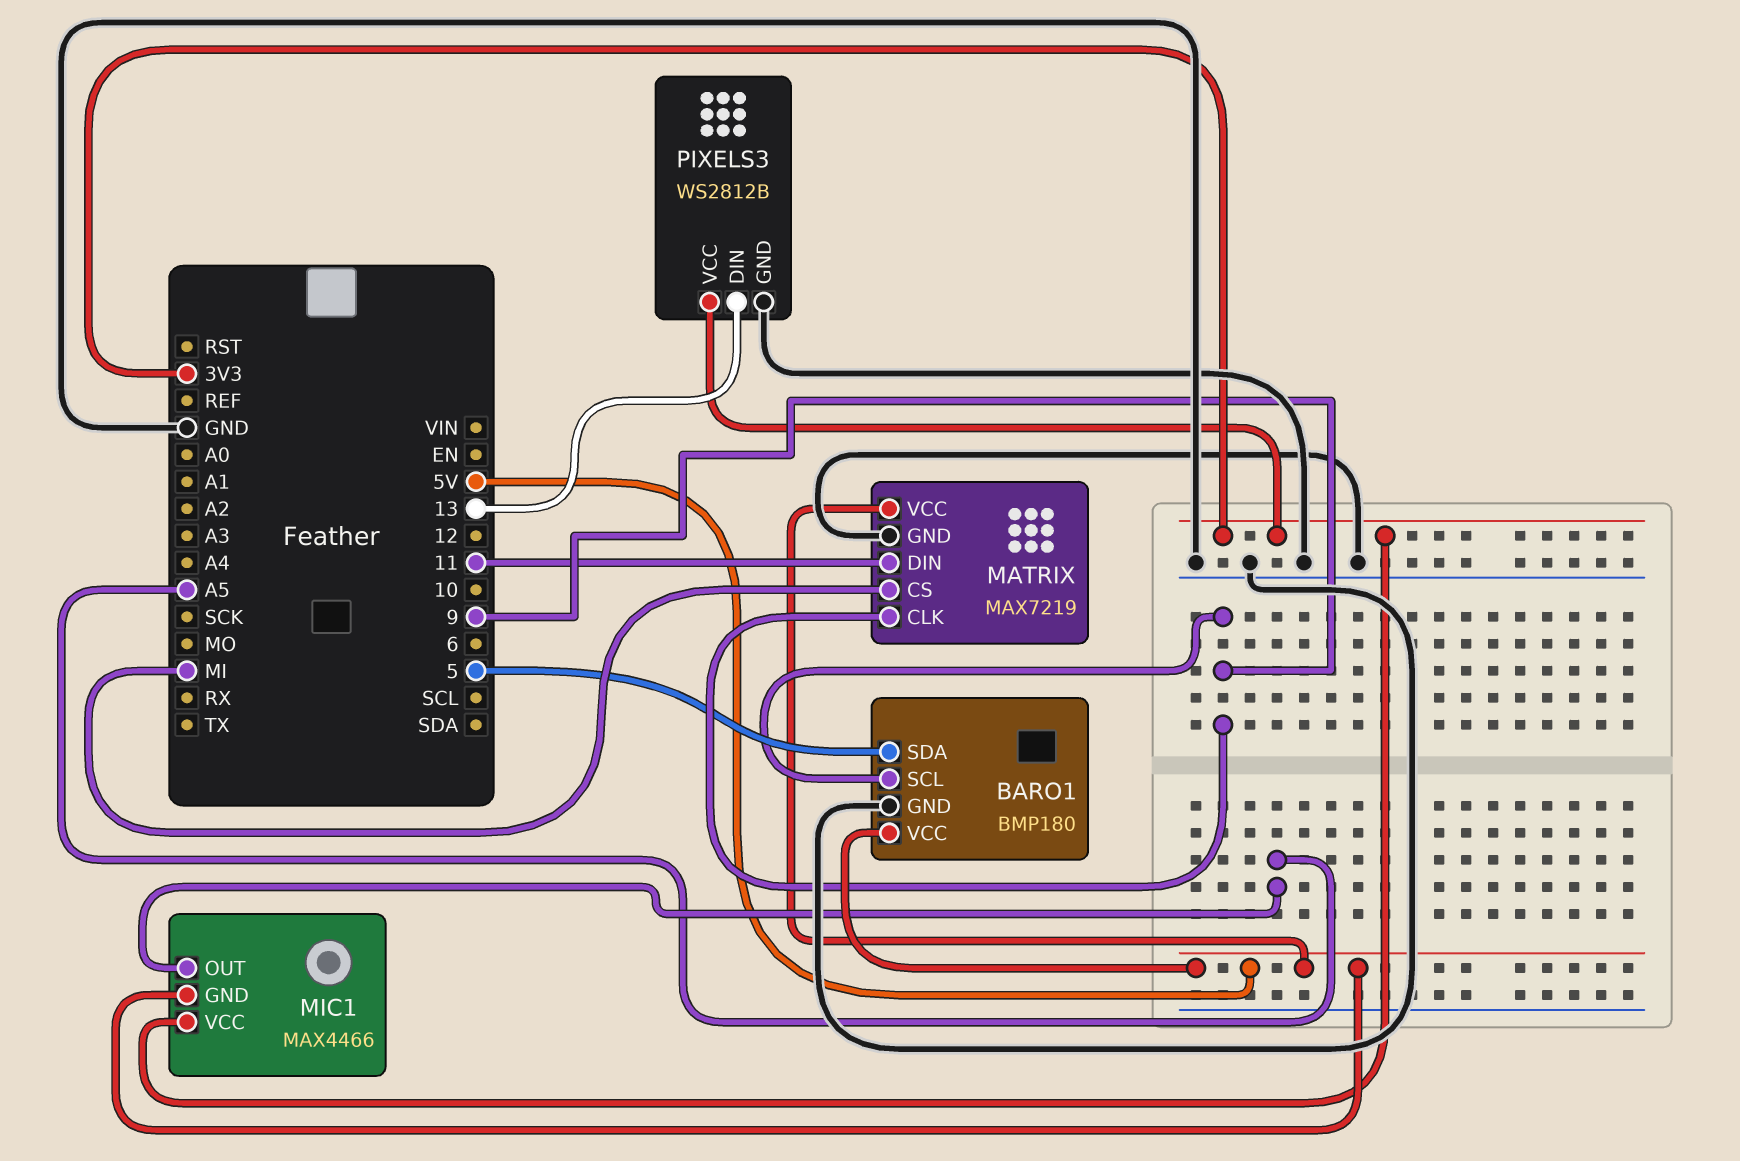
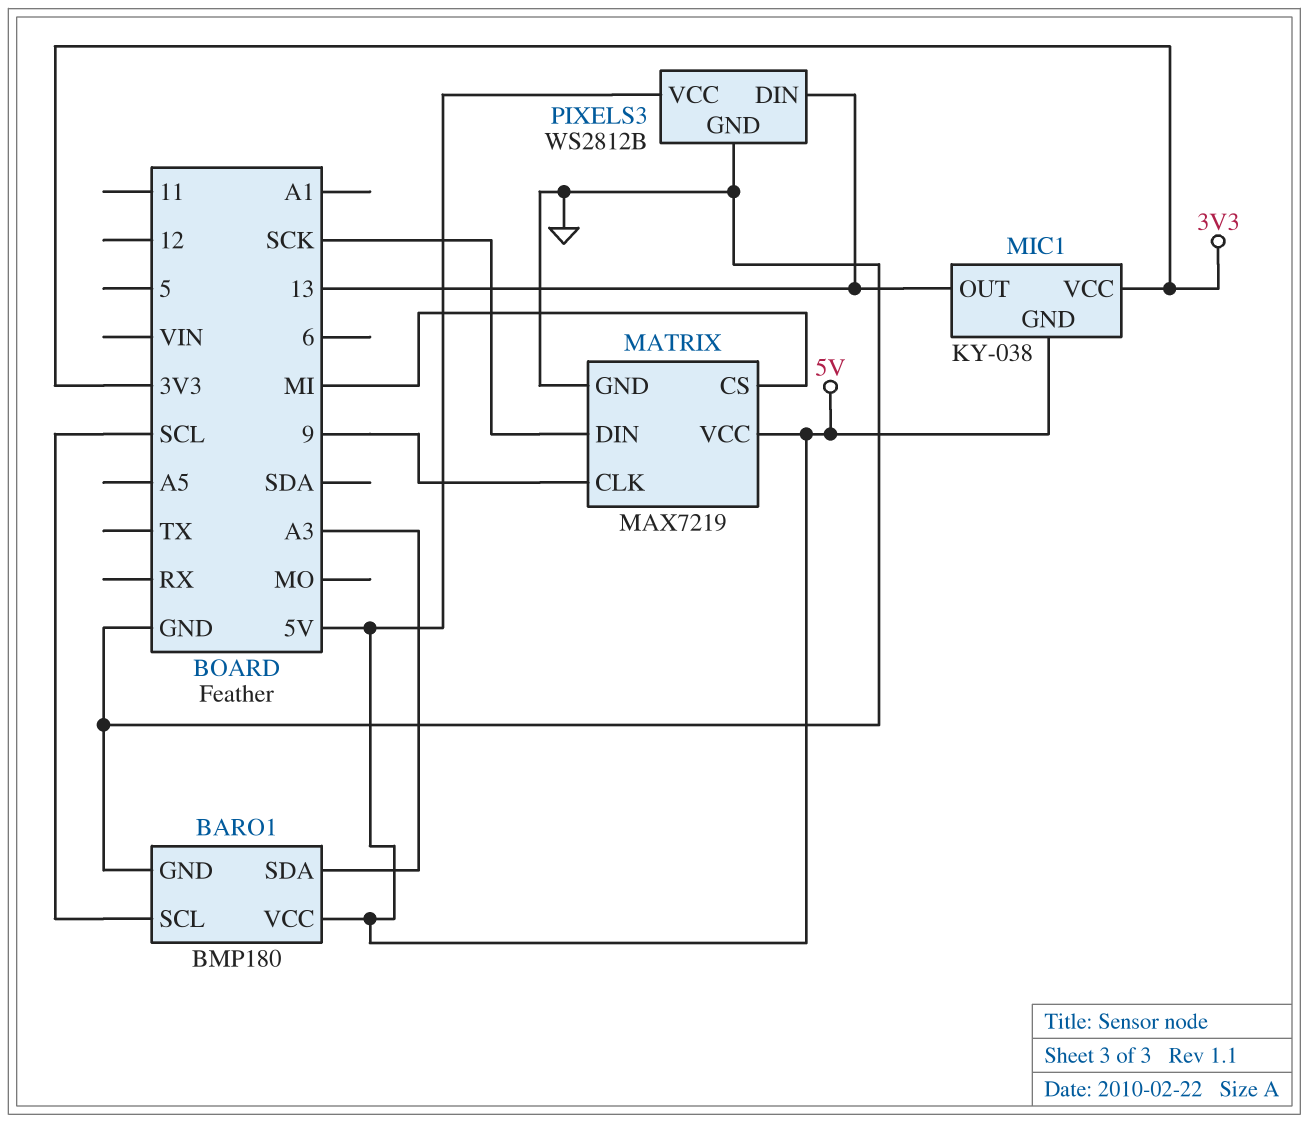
BARO1 pin SCL: 9 -> SCL
BARO1 pin SDA: 5 -> A3
MATRIX pin DIN: 11 -> SCK
MIC1: MAX4466 -> KY-038
MIC1 pin OUT: A5 -> 13
PIXELS3 pin VCC: 3V3 -> 5V

